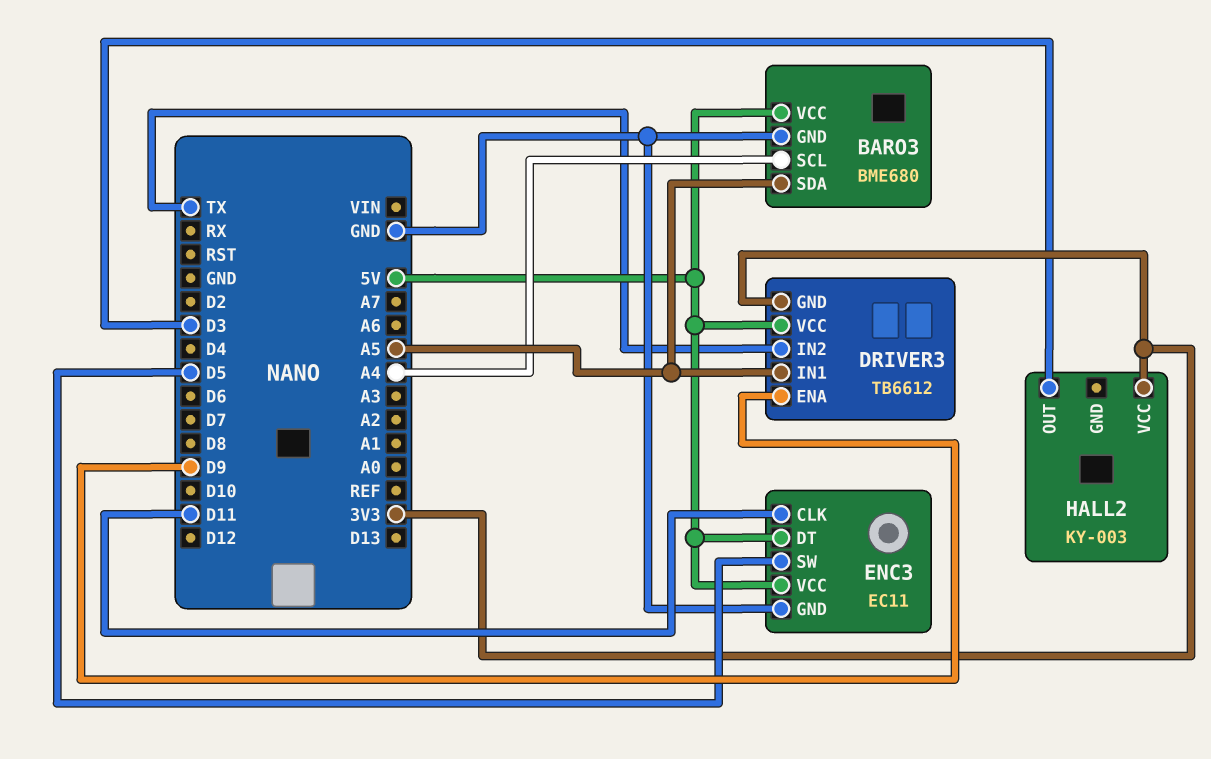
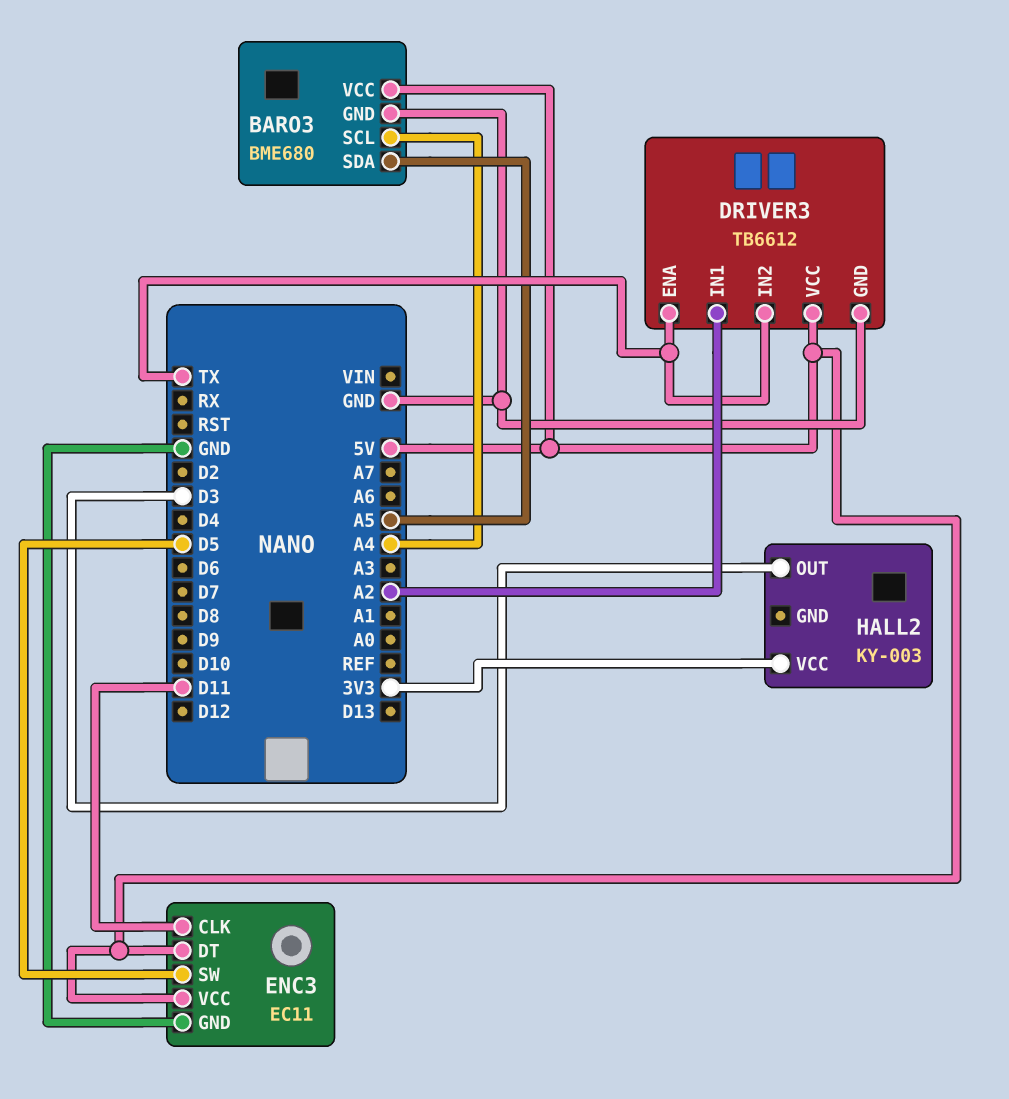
DRIVER3 pin ENA: D9 -> TX
DRIVER3 pin GND: 3V3 -> GND
DRIVER3 pin IN1: A5 -> A2

